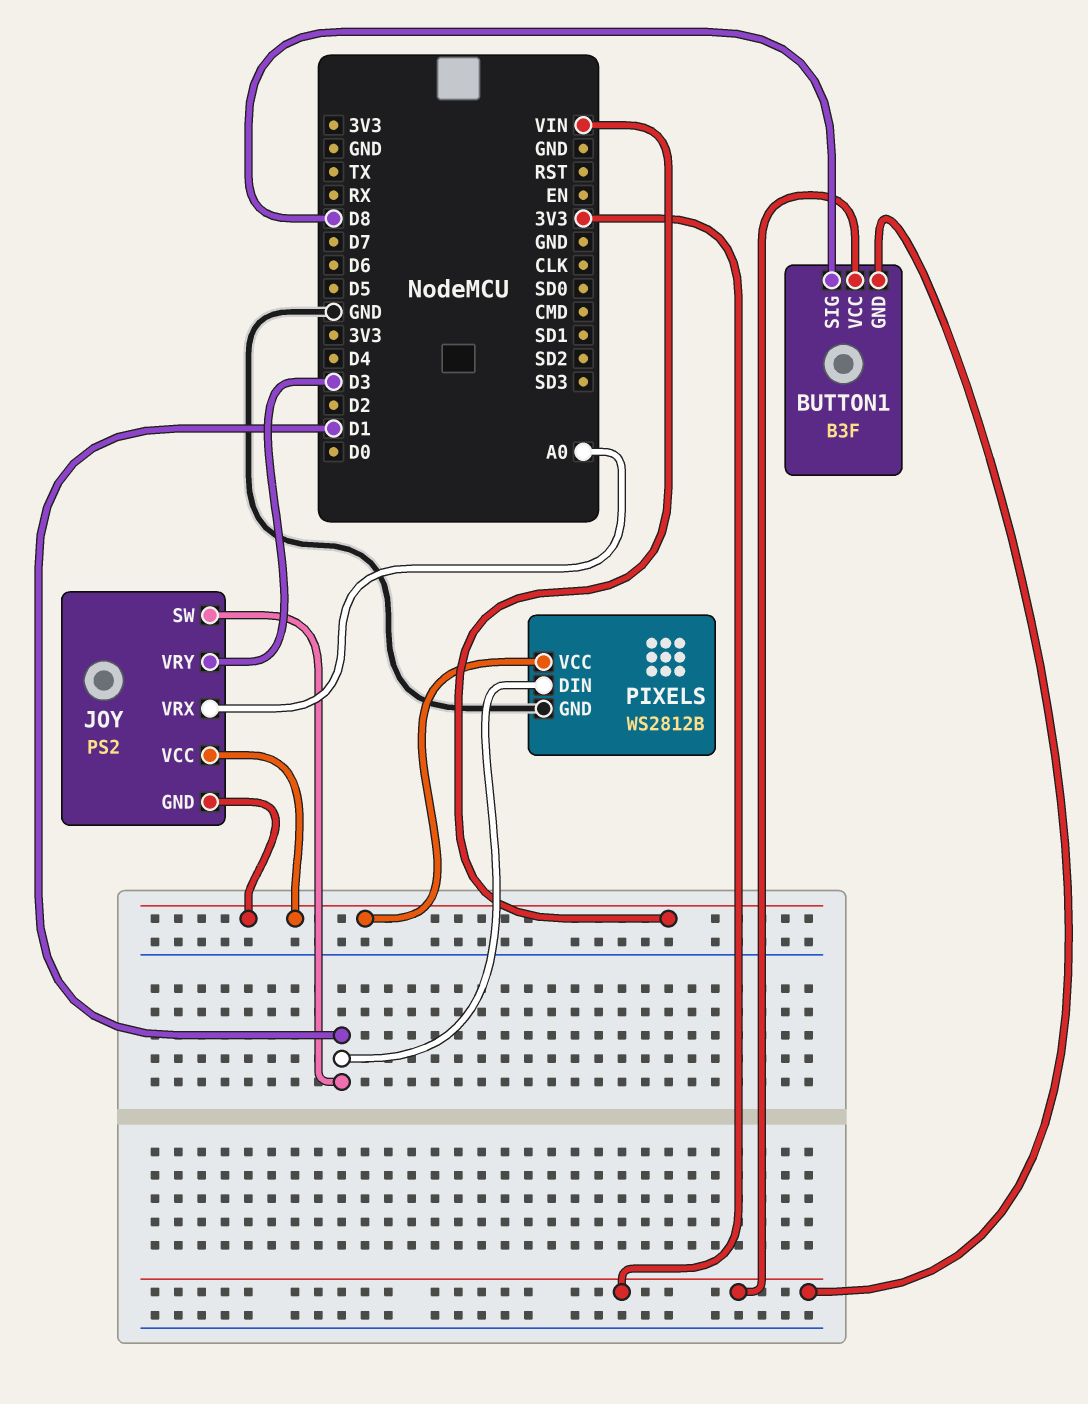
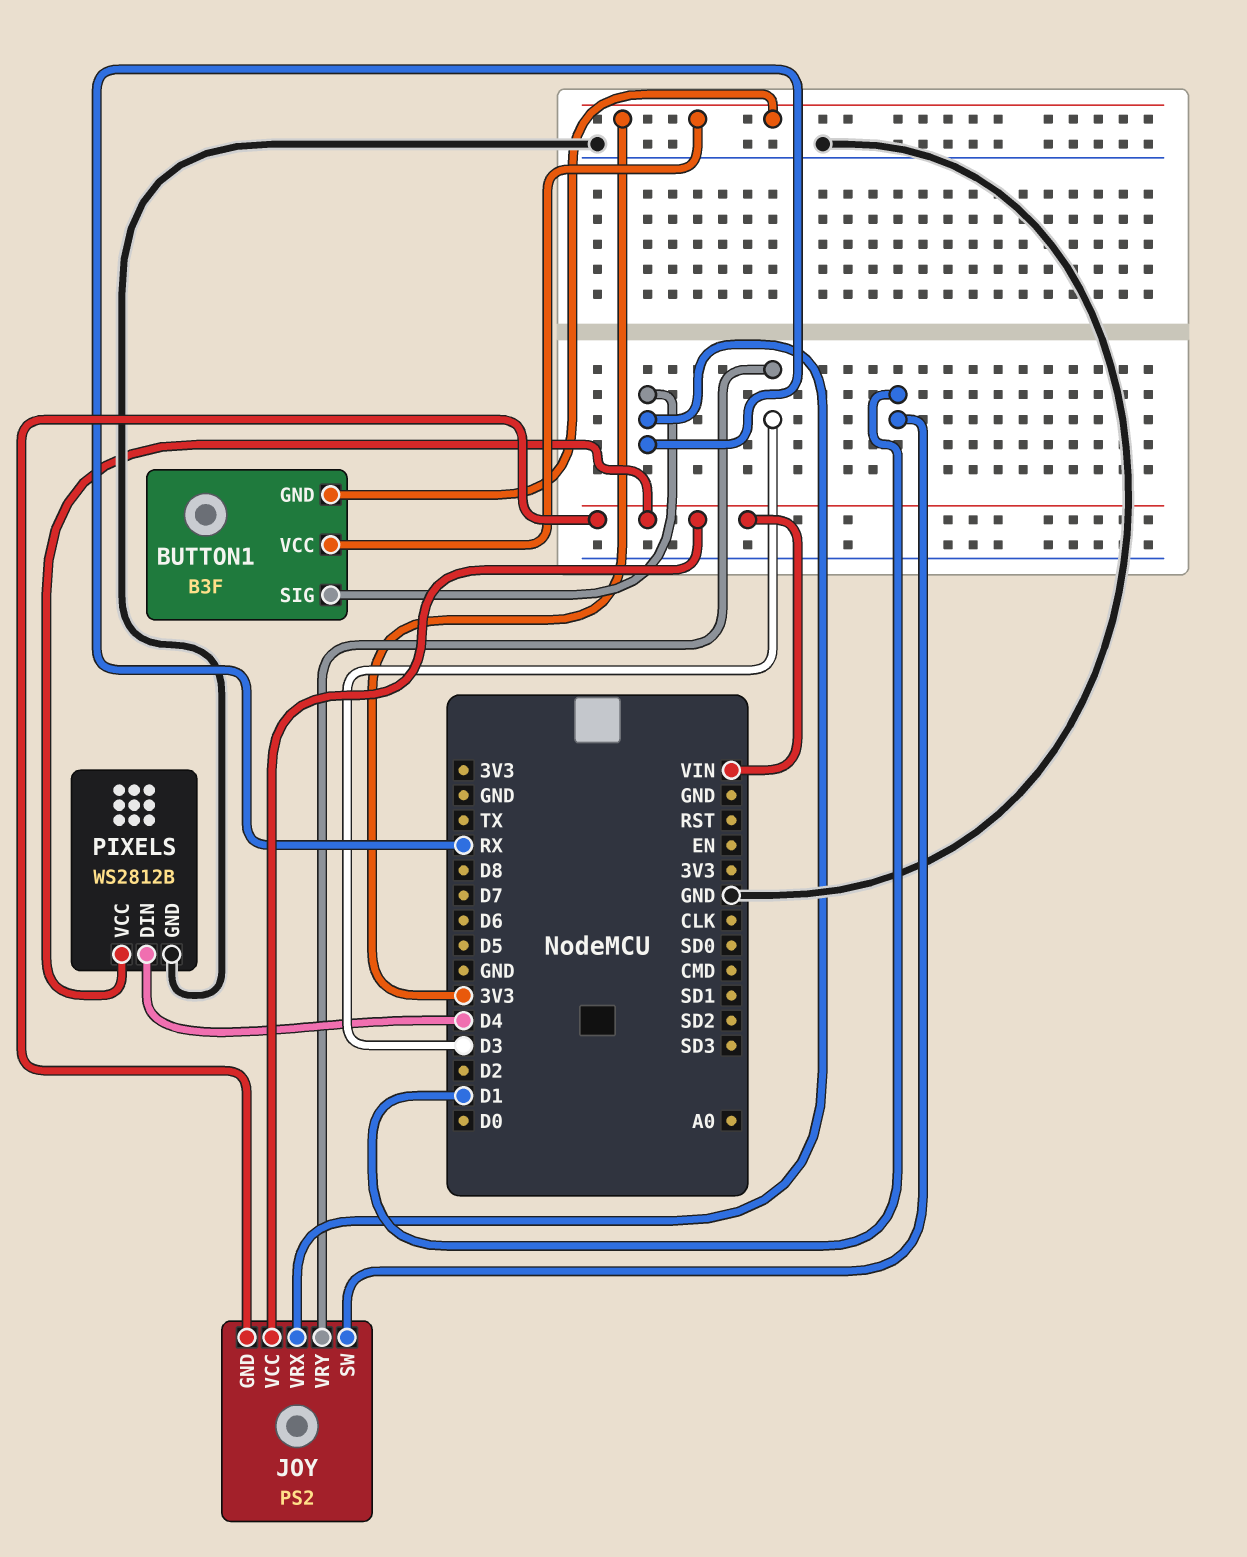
BUTTON1 pin SIG: D8 -> RX
JOY pin VRX: A0 -> RX
PIXELS pin DIN: D1 -> D4

